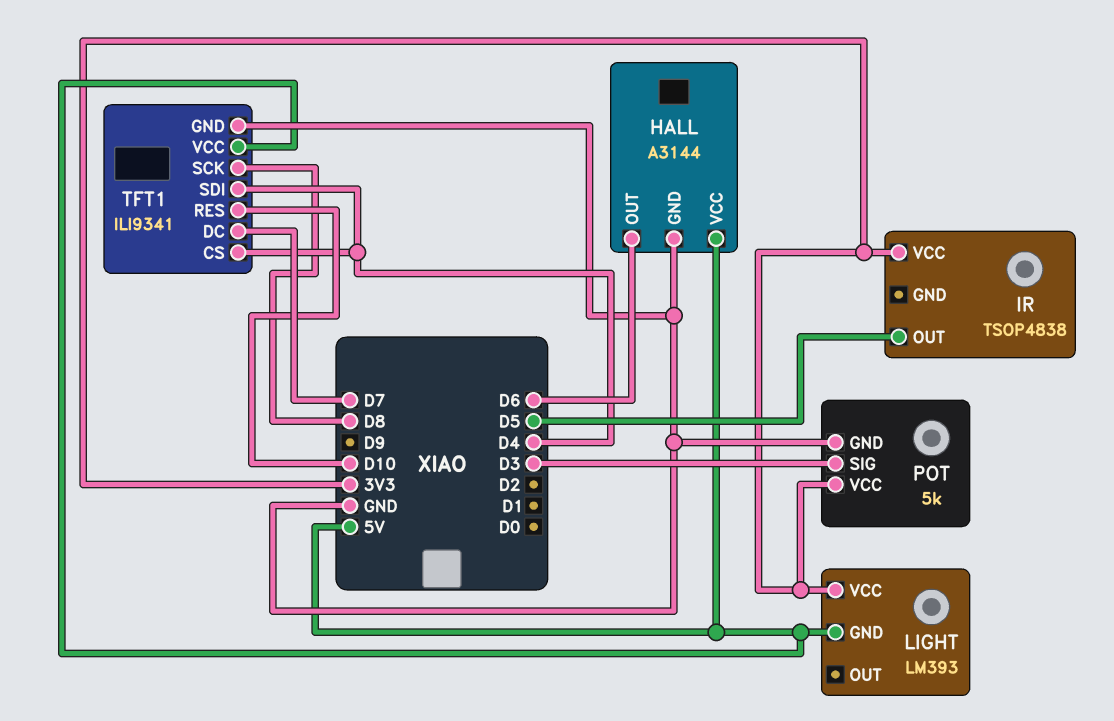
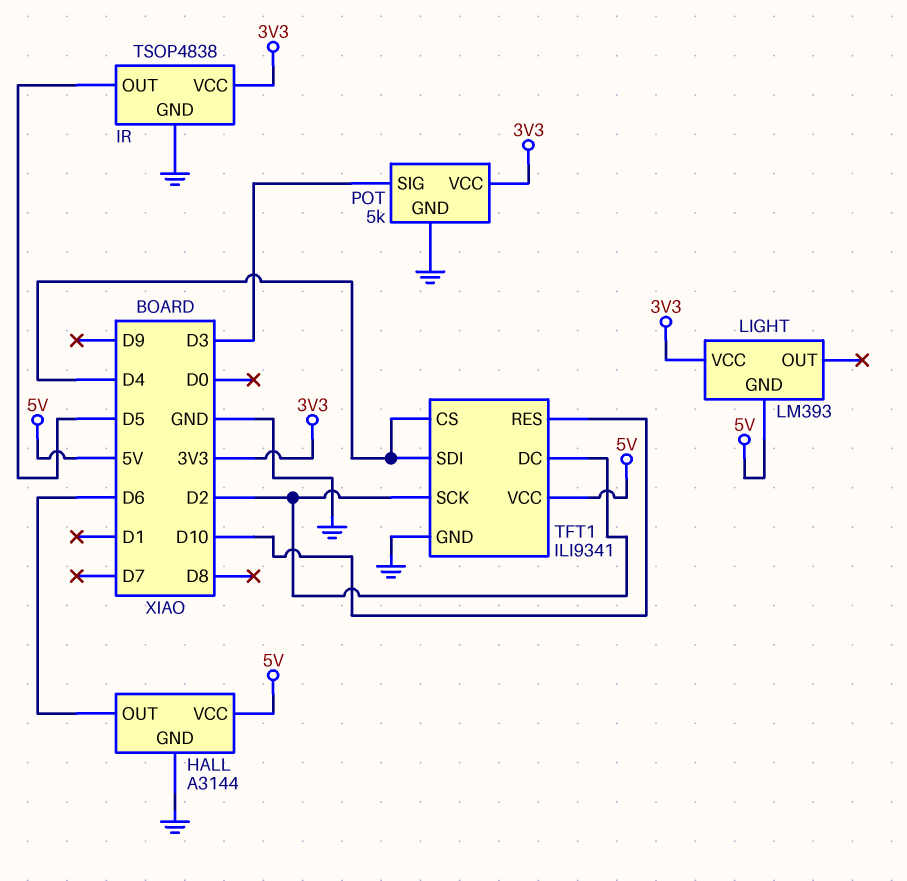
IR pin GND: none -> GND
TFT1 pin DC: D7 -> D2
TFT1 pin SCK: D8 -> D2

